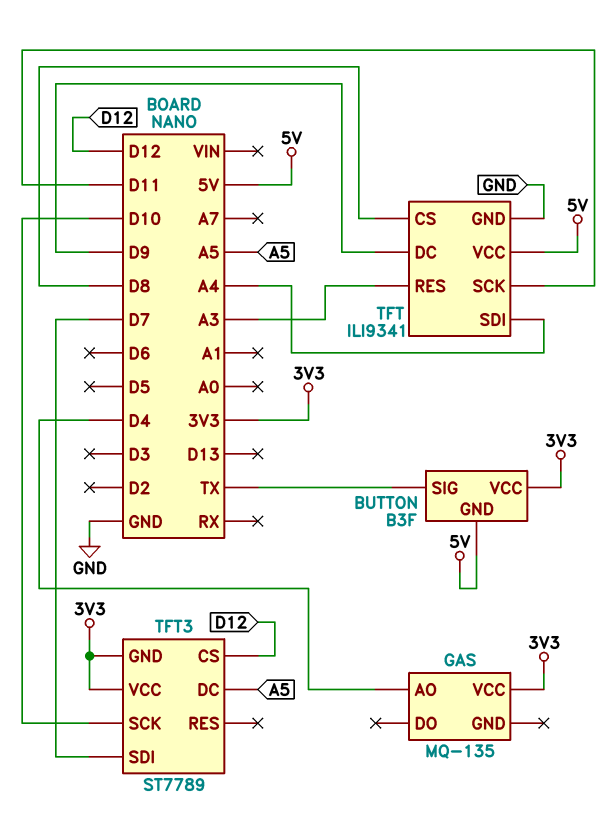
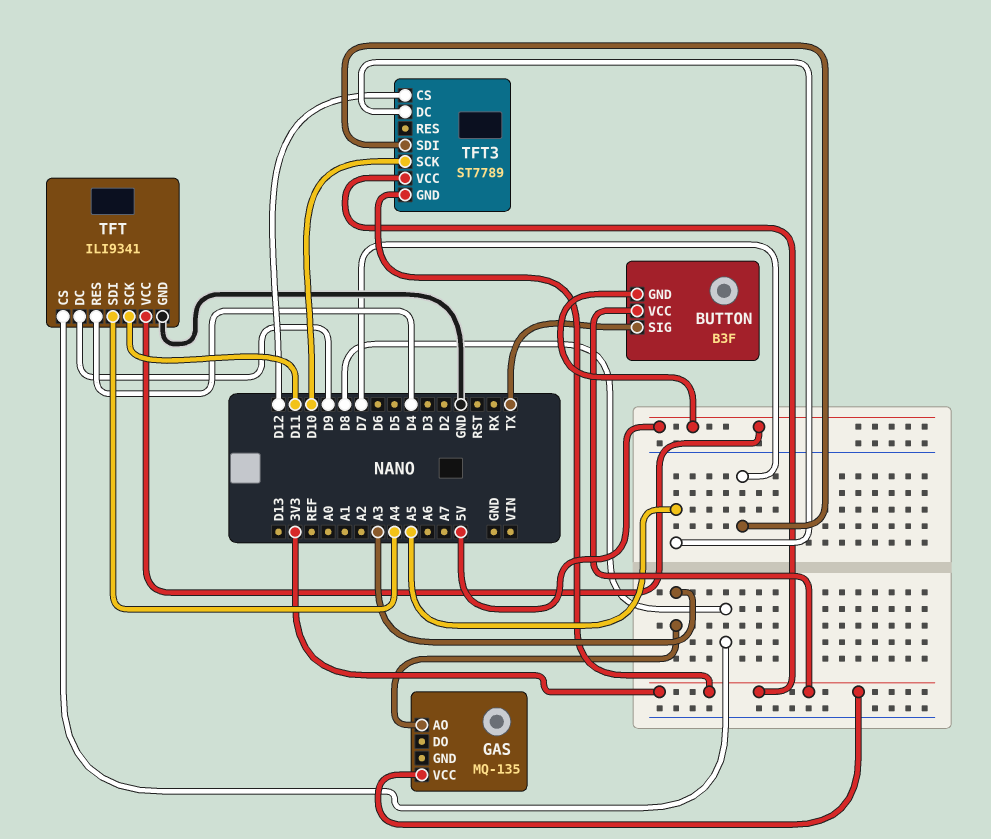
GAS pin AO: D4 -> A3
TFT pin RES: A3 -> D4

